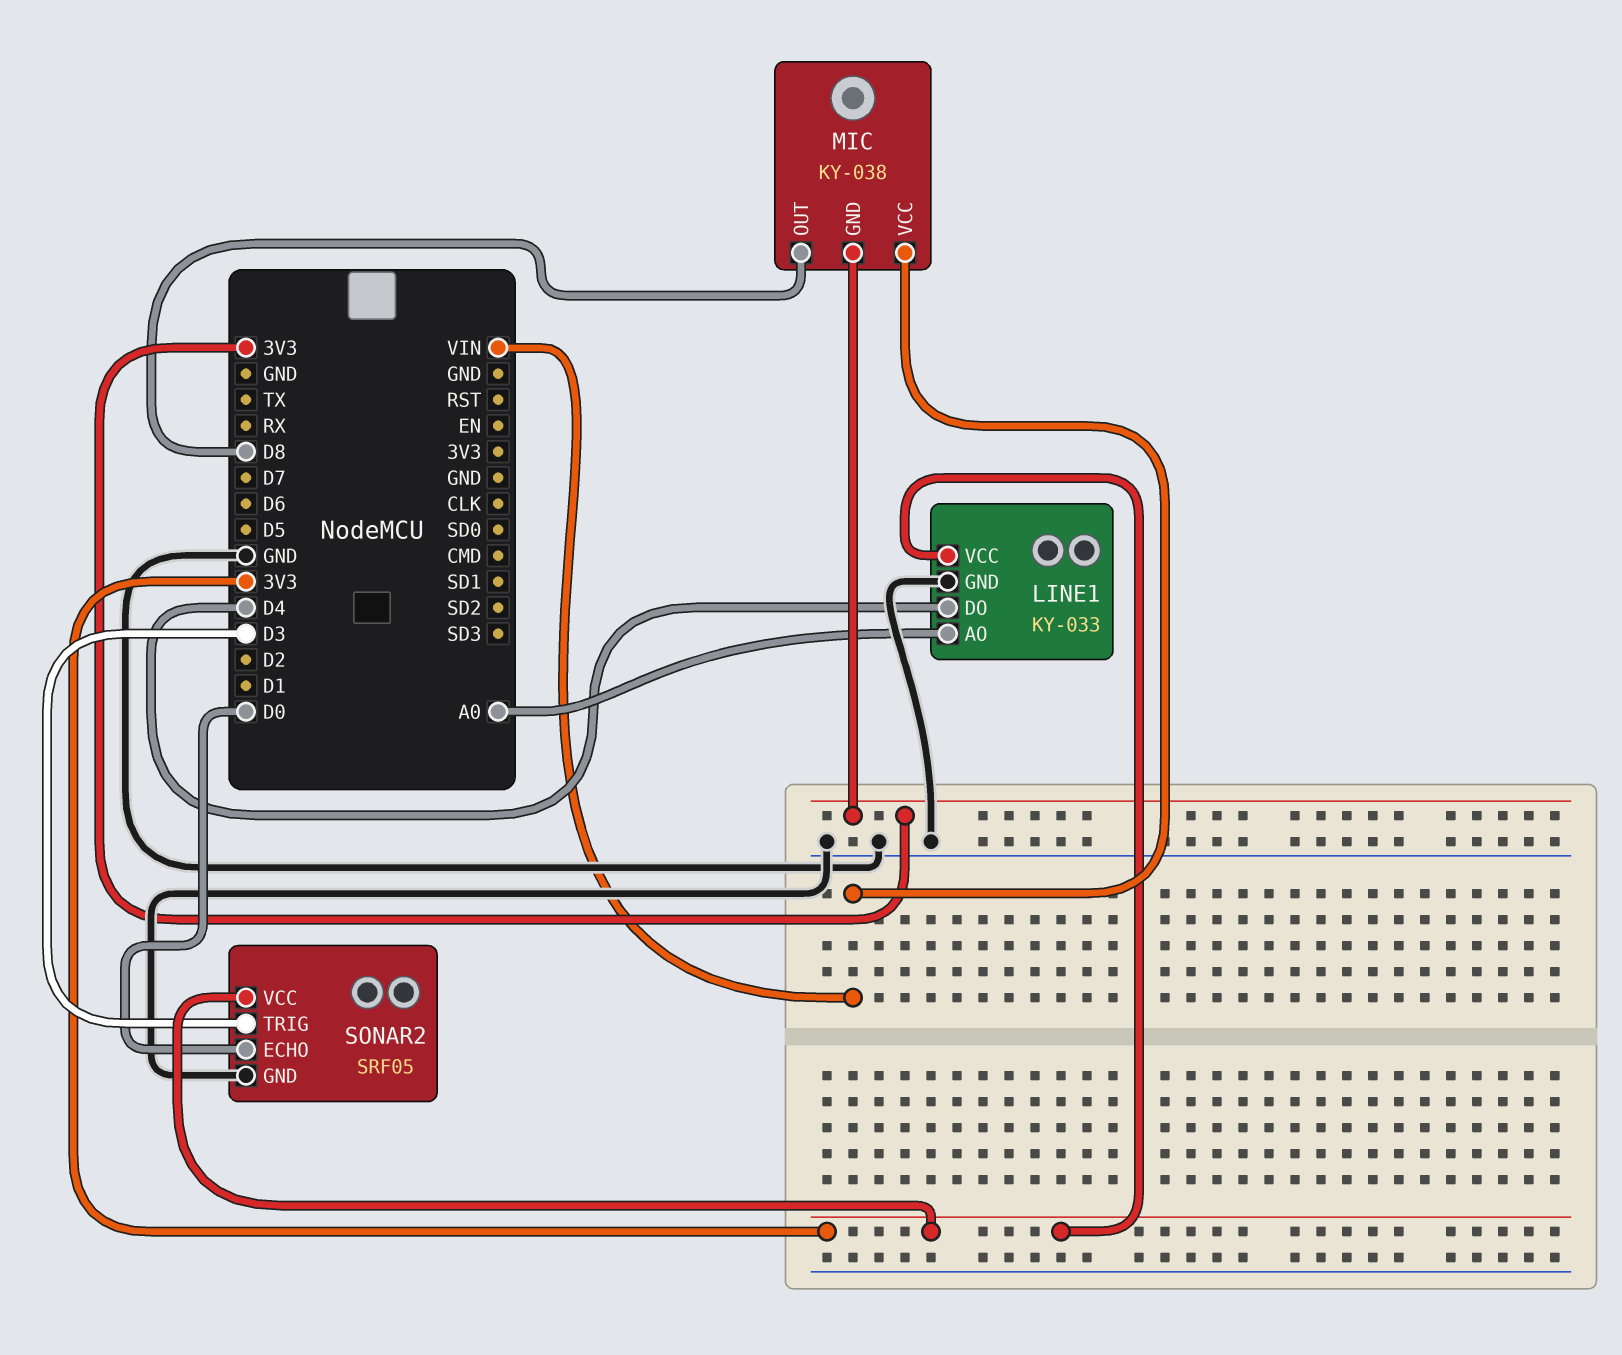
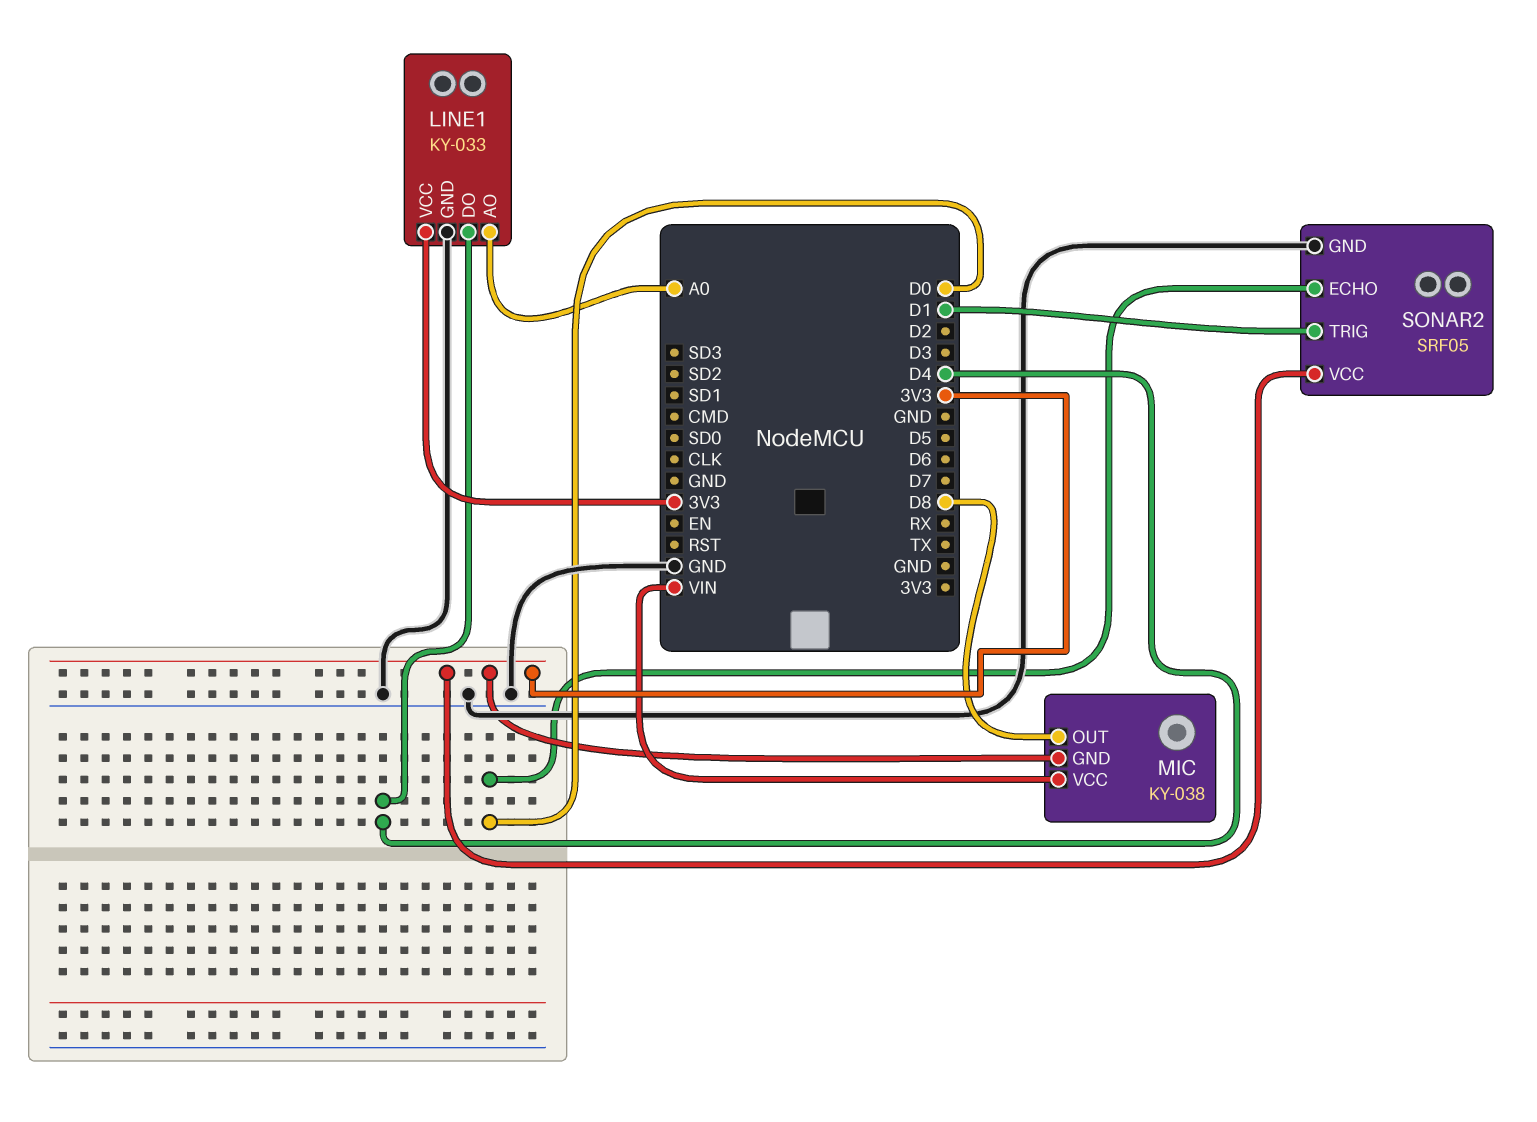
SONAR2 pin TRIG: D3 -> D1

